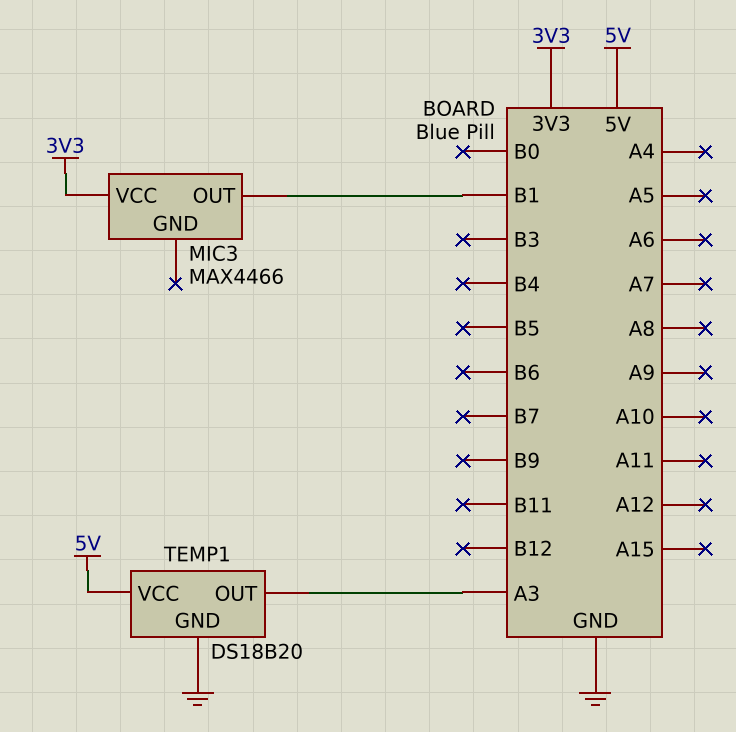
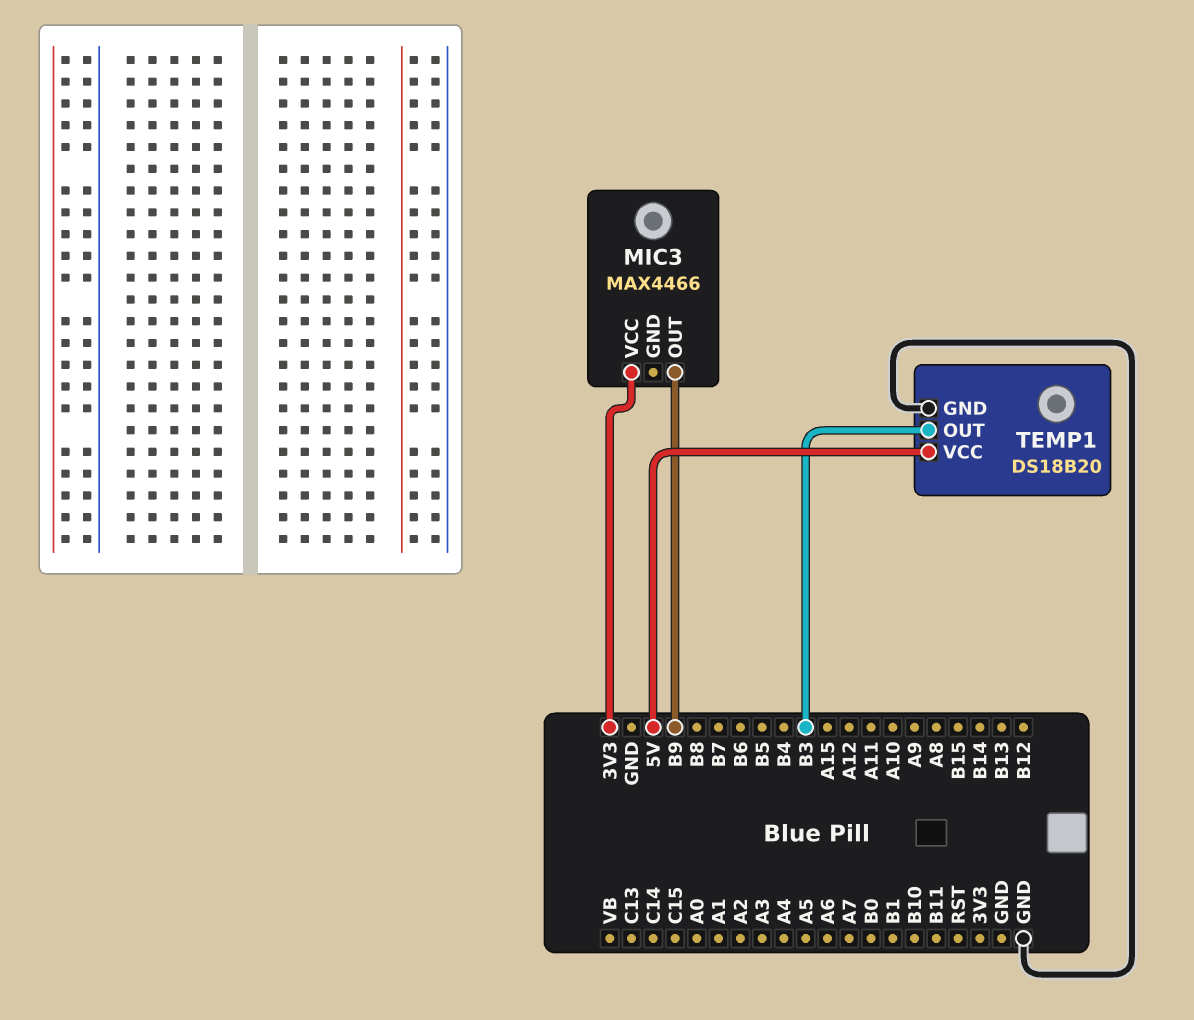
MIC3 pin OUT: B1 -> B9
TEMP1 pin OUT: A3 -> B3

